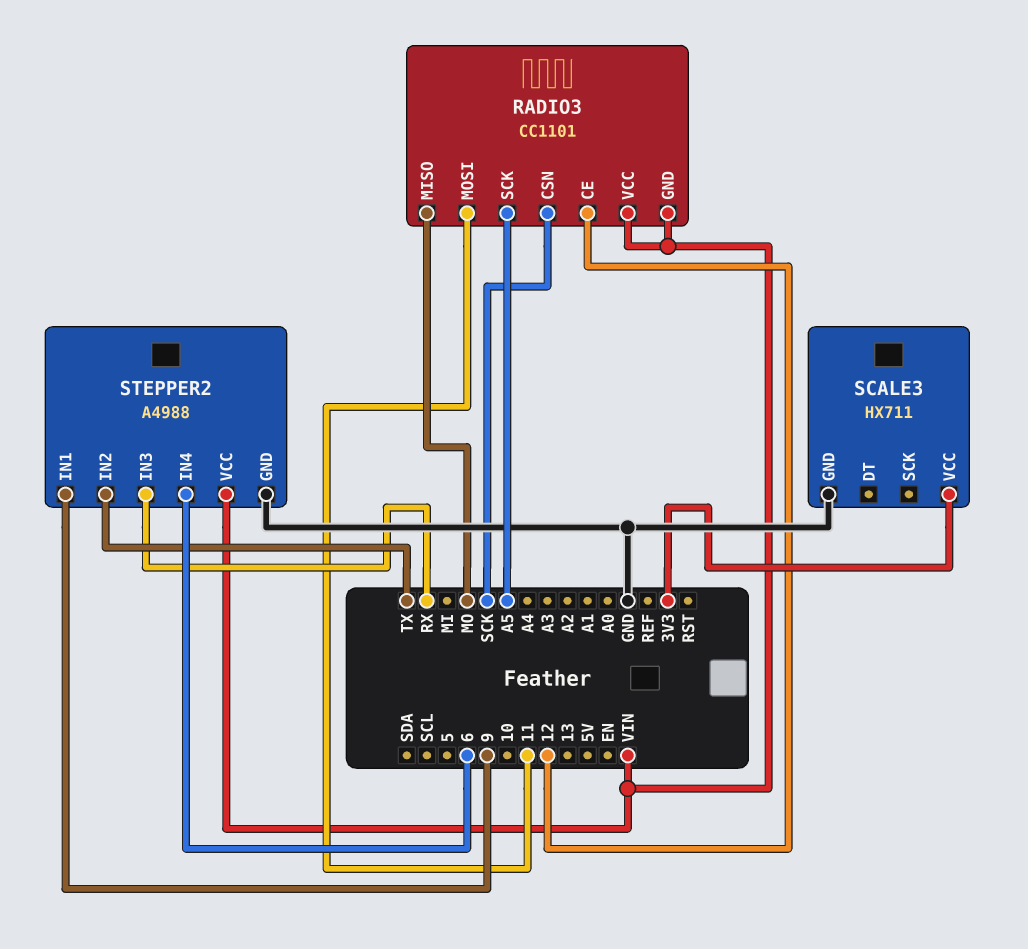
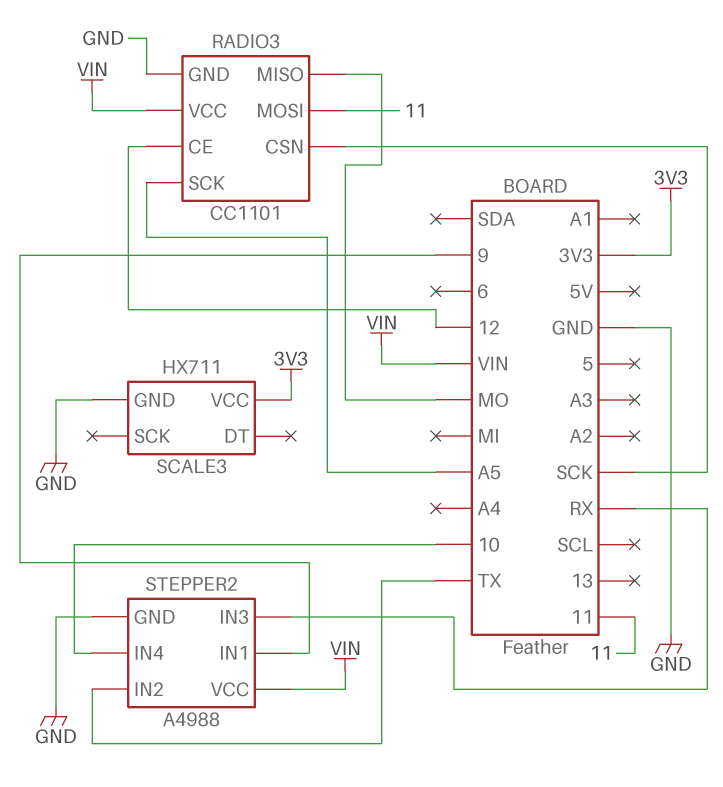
RADIO3 pin GND: VIN -> GND
STEPPER2 pin IN4: 6 -> 10

